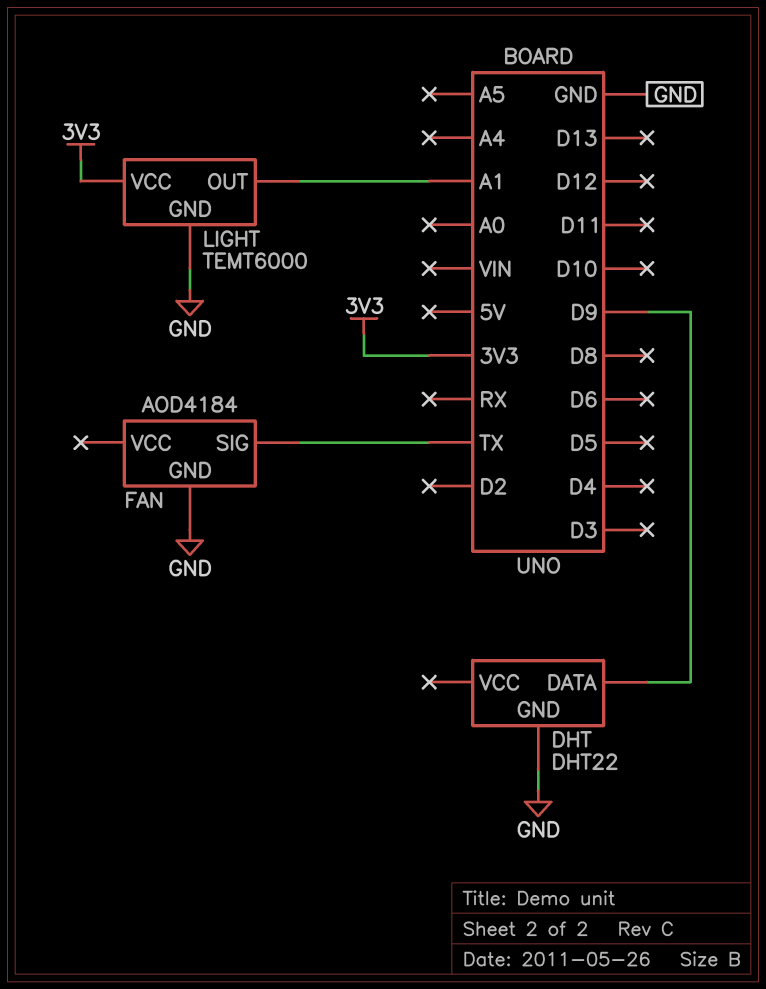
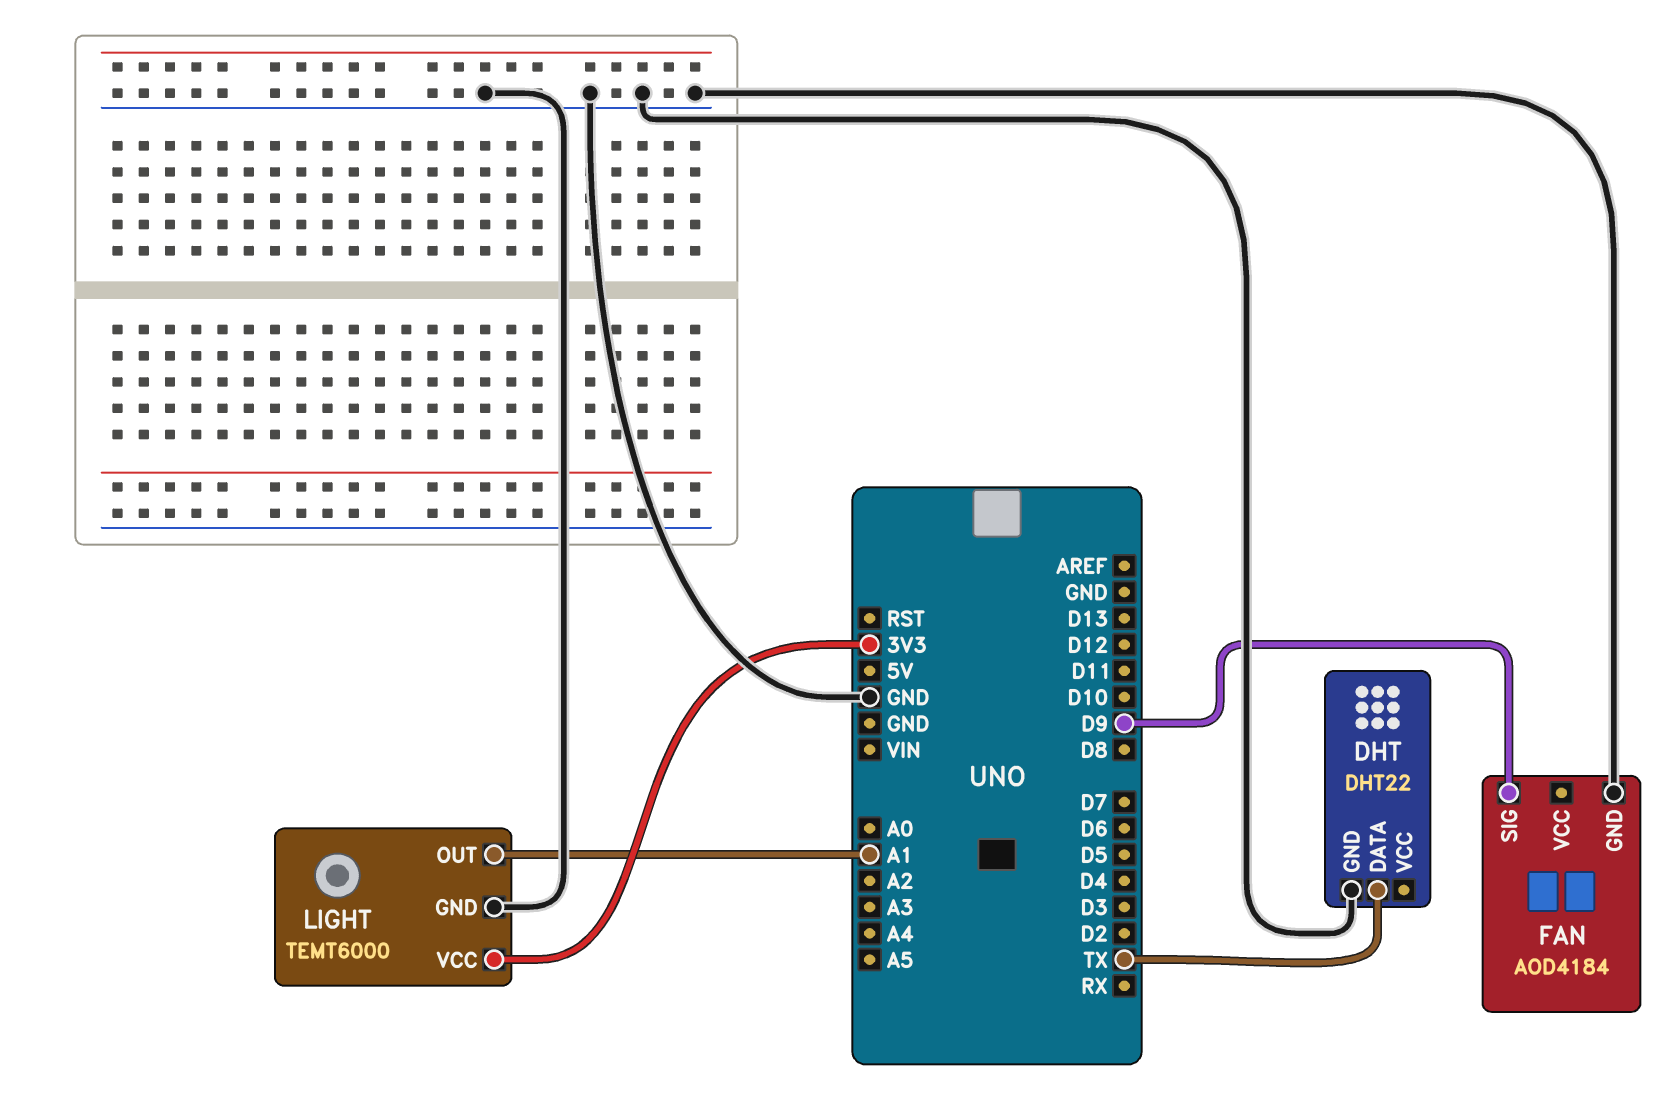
DHT pin DATA: D9 -> TX
FAN pin SIG: TX -> D9

